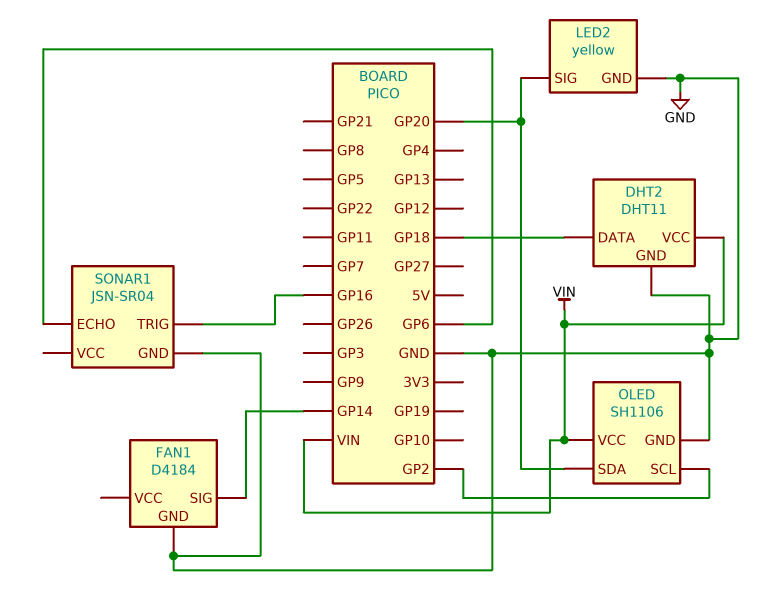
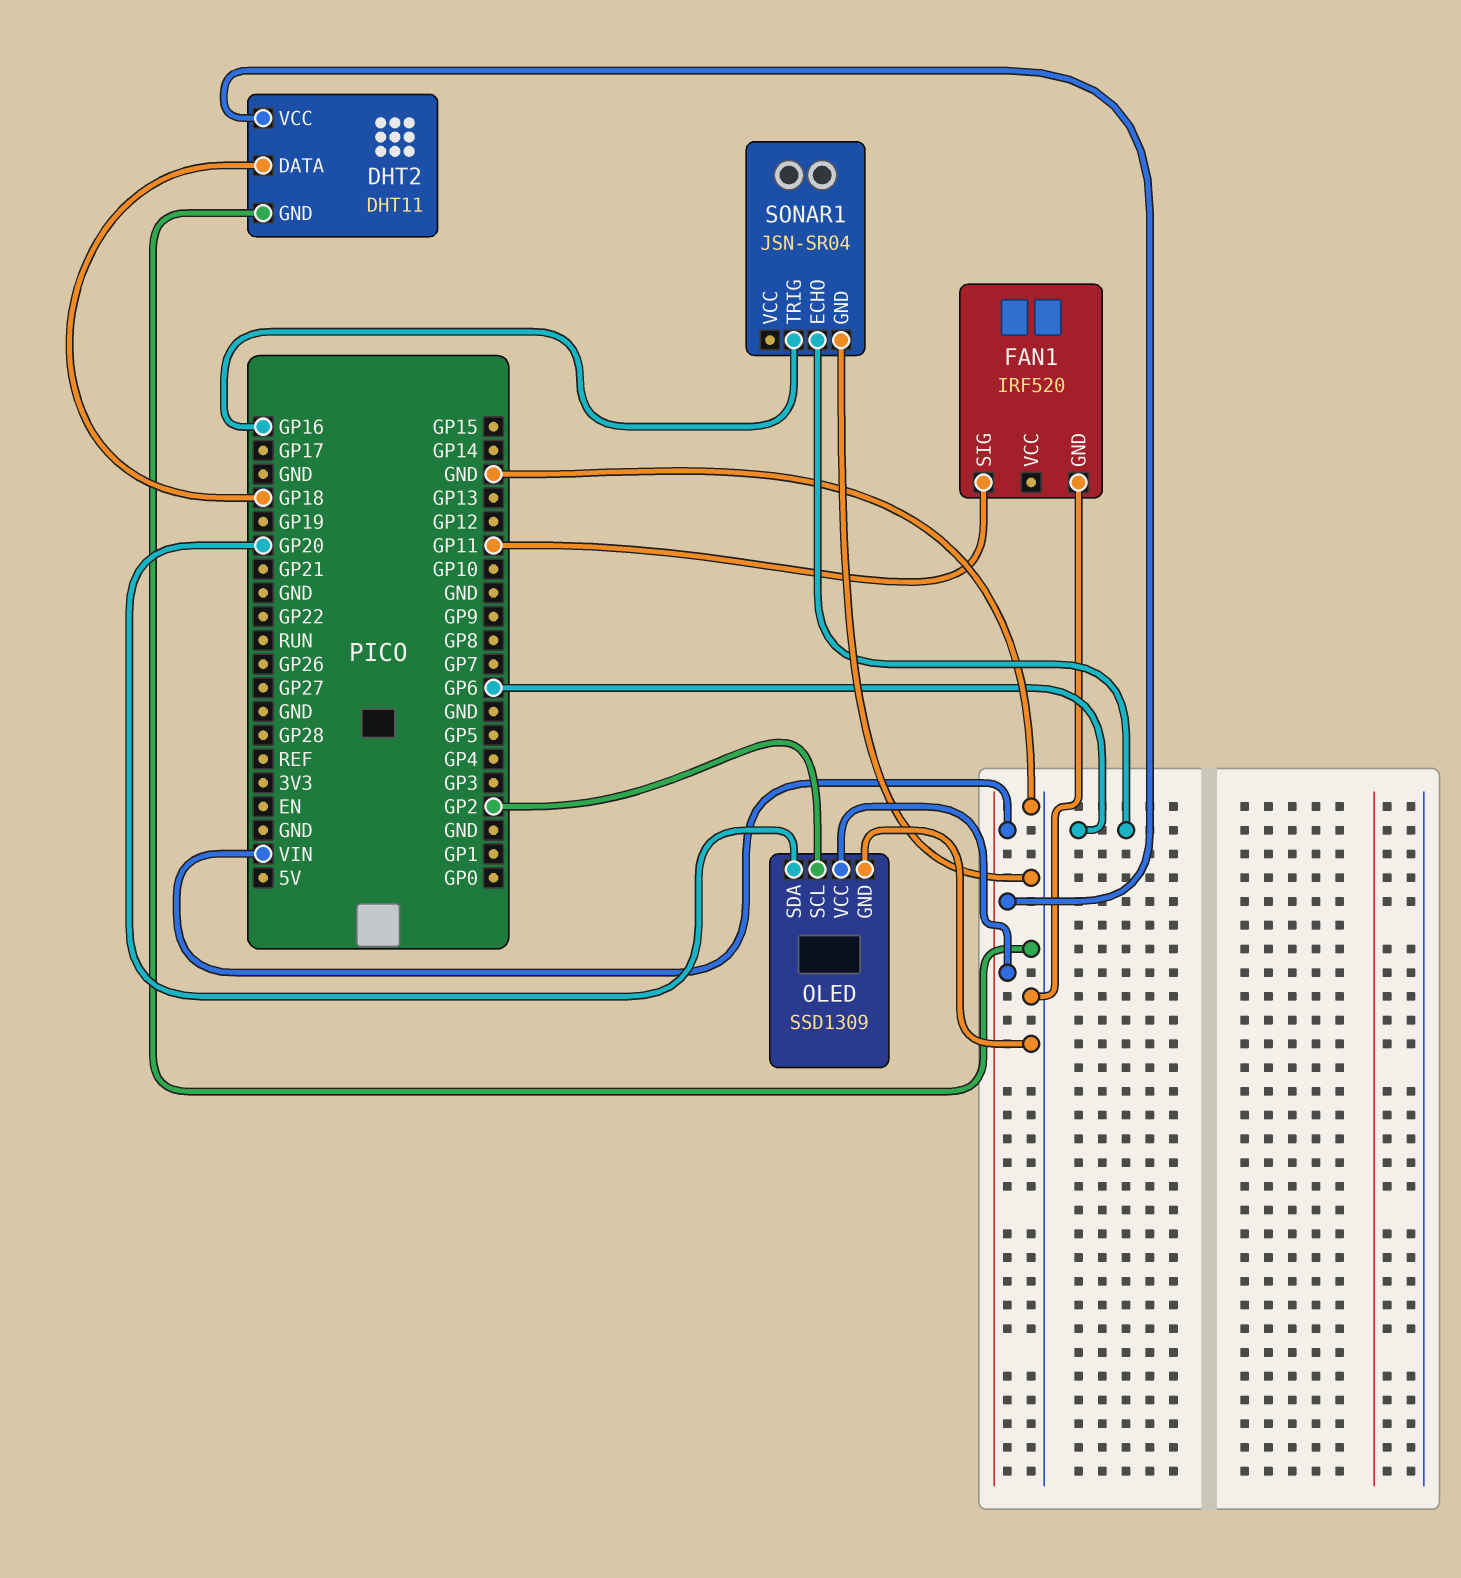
FAN1: D4184 -> IRF520
FAN1 pin SIG: GP14 -> GP11
LED2: yellow -> none
LED2 pin GND: GND -> none
LED2 pin SIG: GP20 -> none
OLED: SH1106 -> SSD1309

